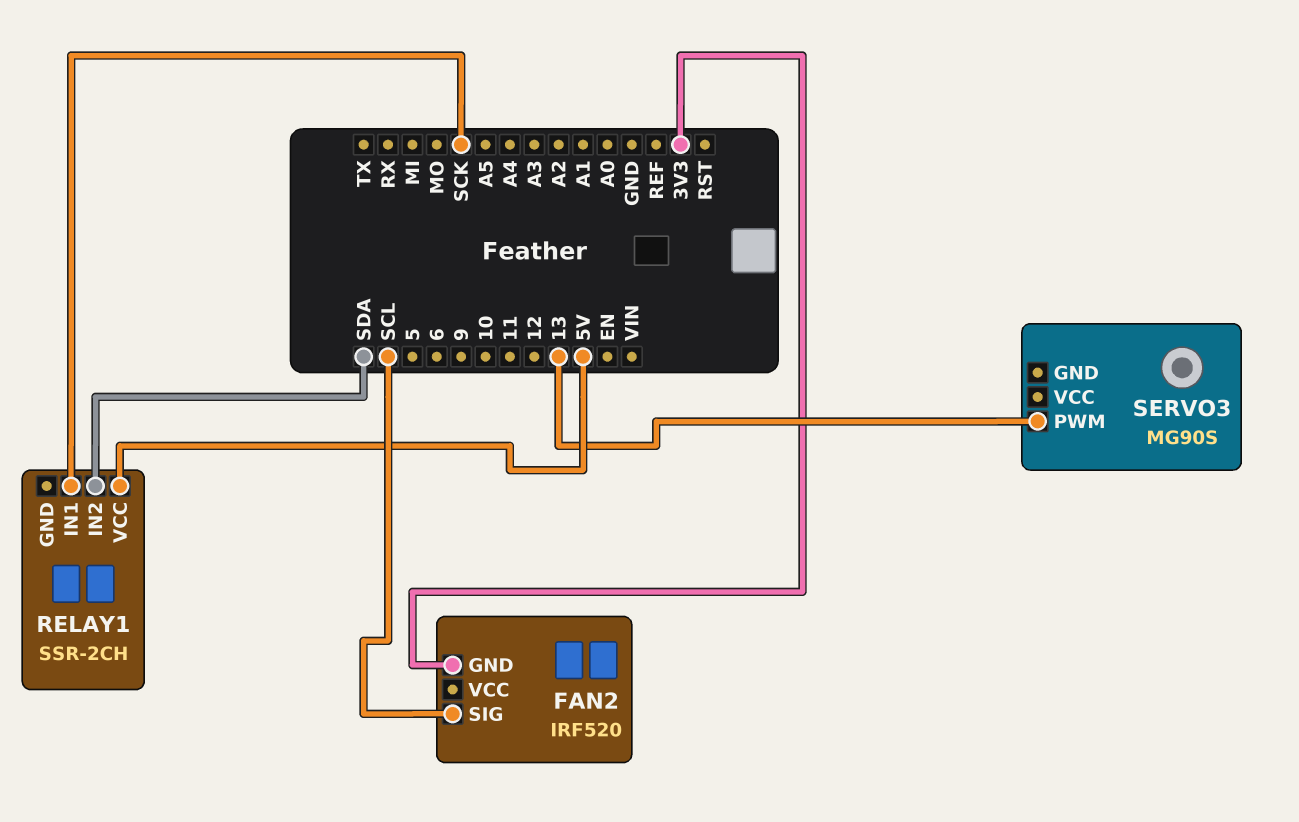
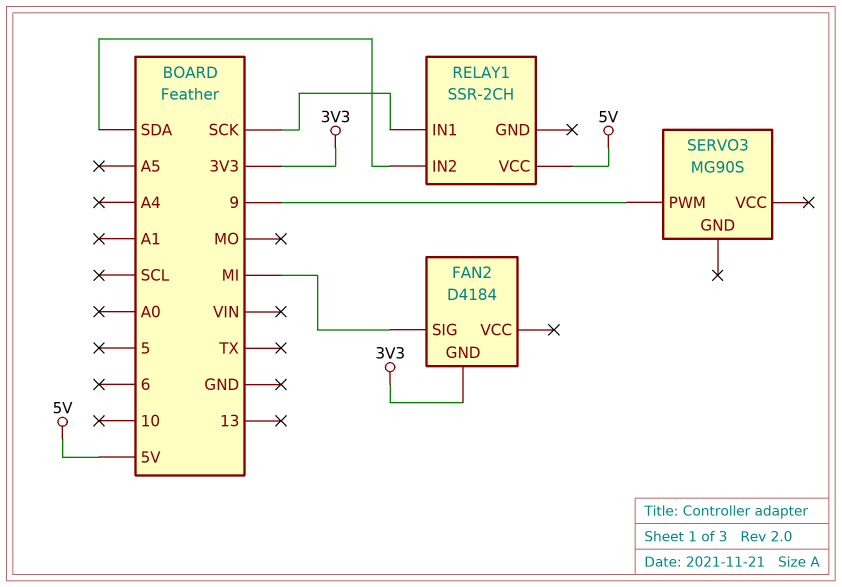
FAN2: IRF520 -> D4184
FAN2 pin SIG: SCL -> MI
SERVO3 pin PWM: 13 -> 9

